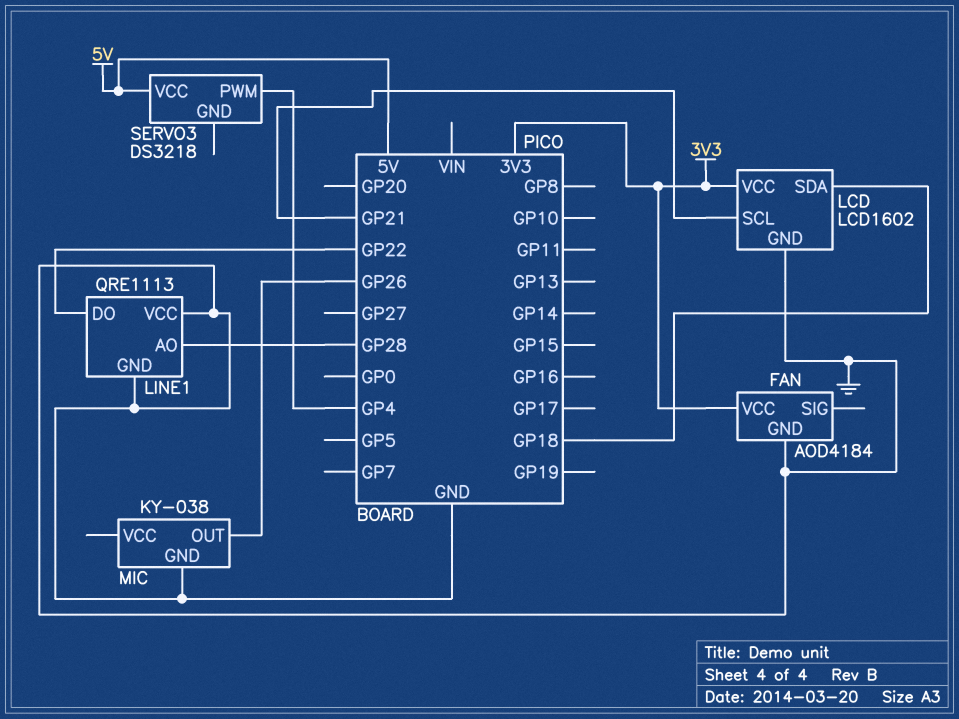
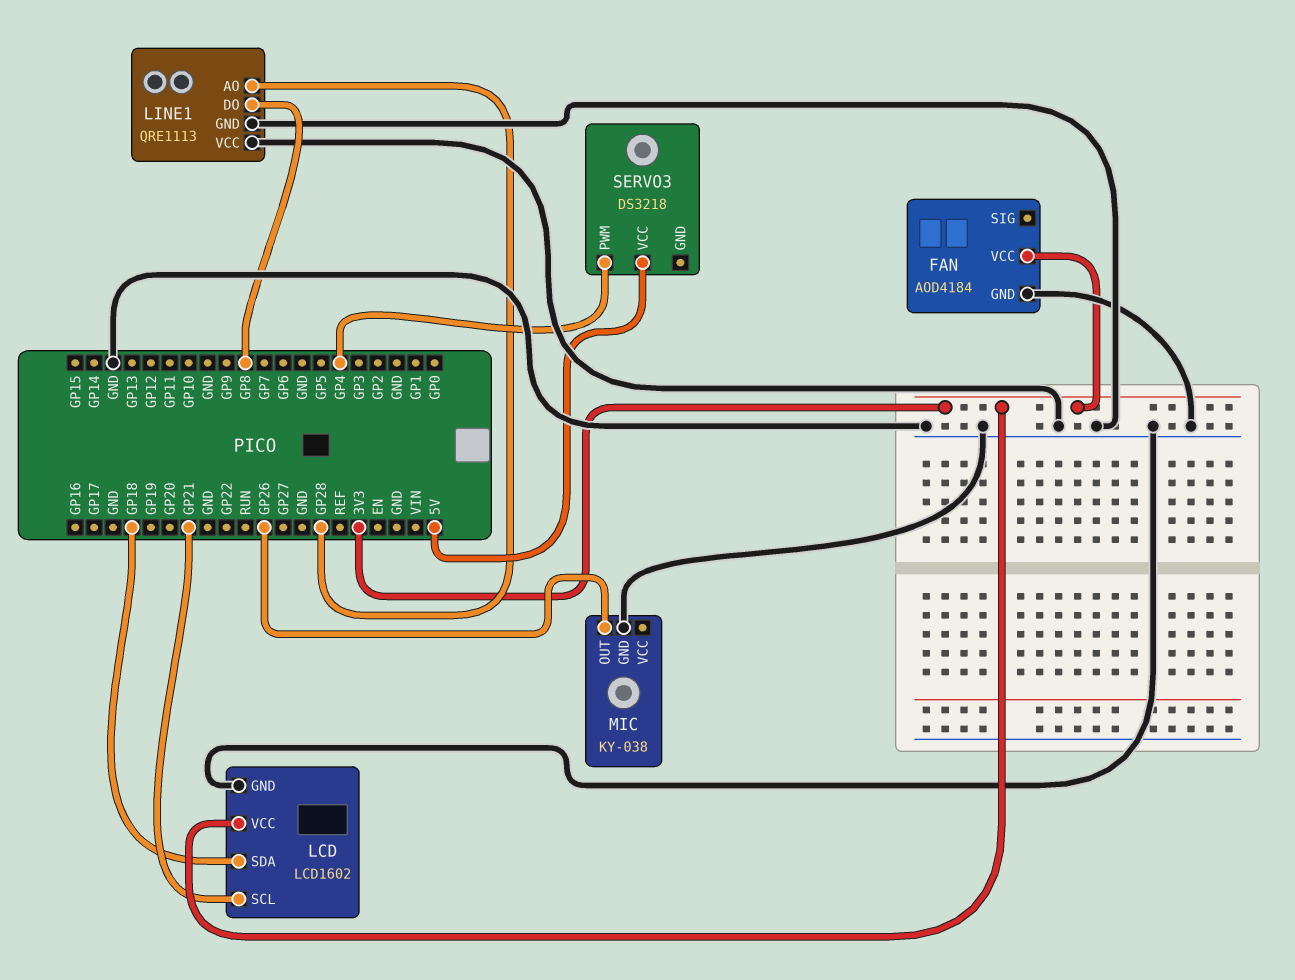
LINE1 pin DO: GP22 -> GP8

